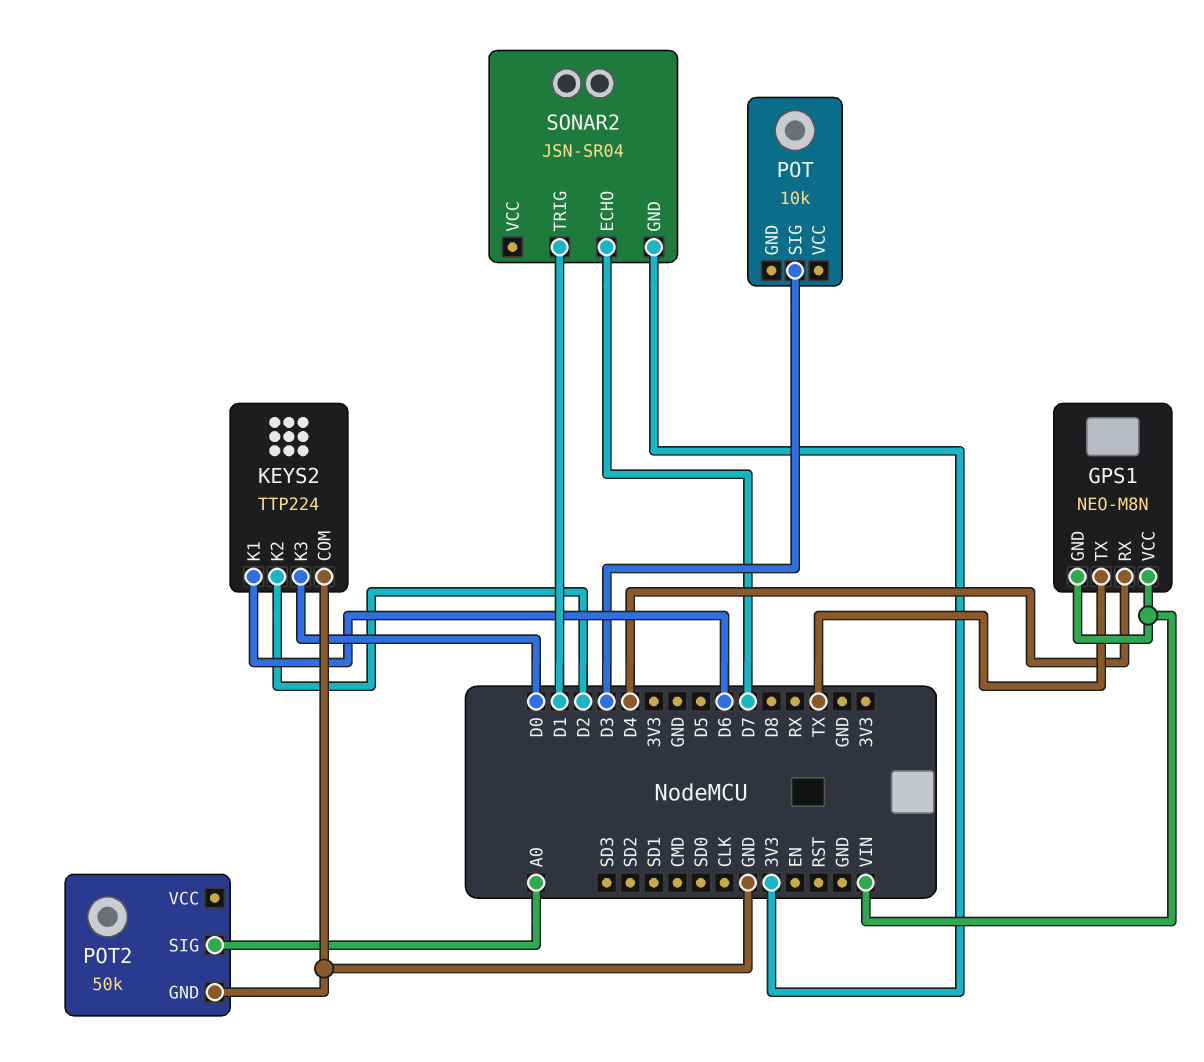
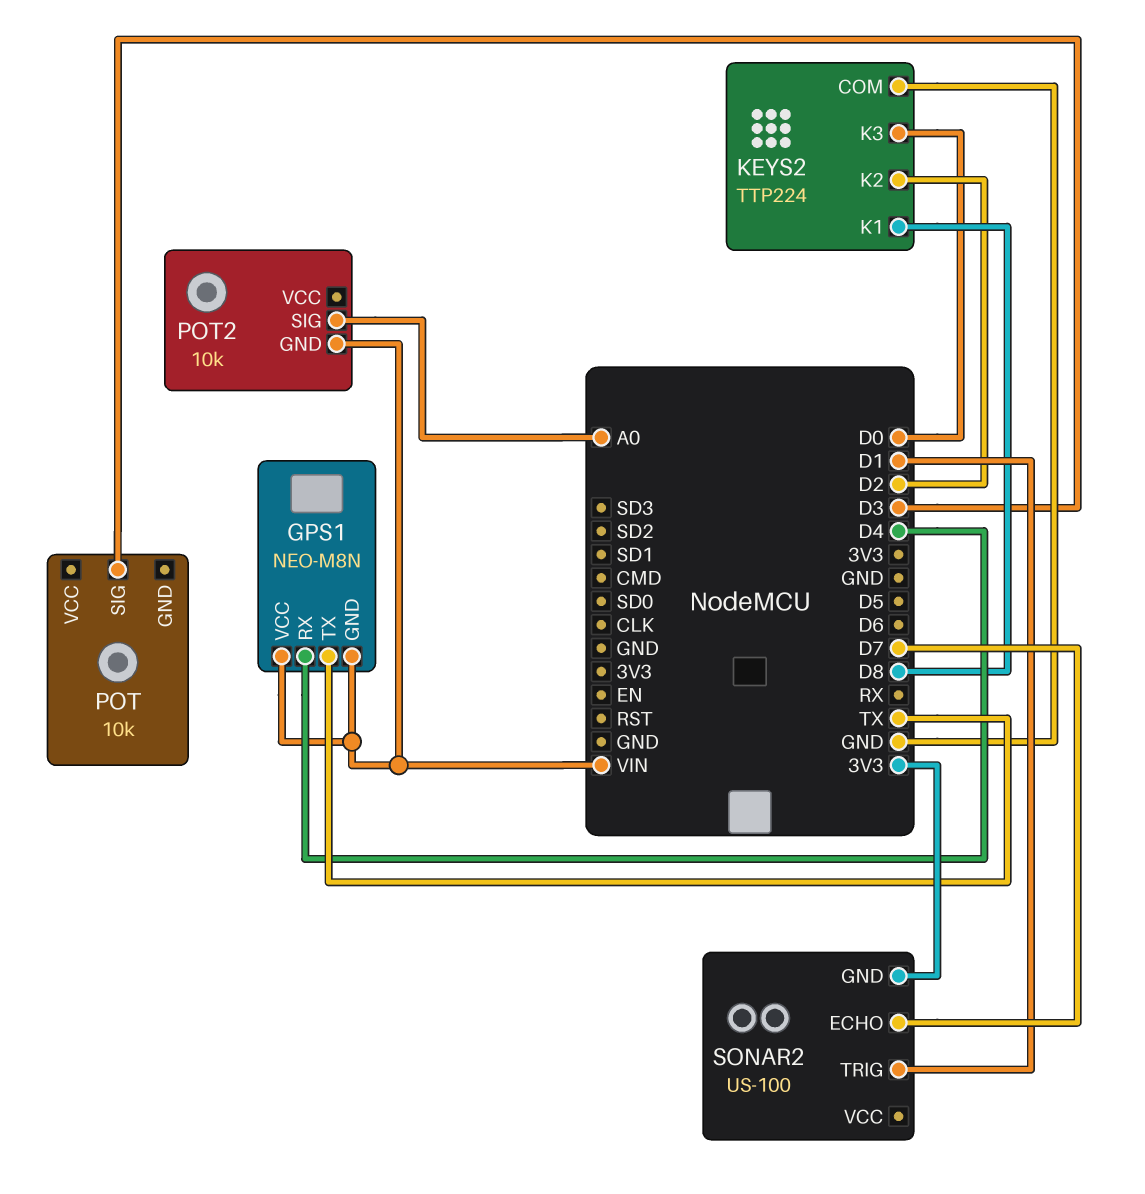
KEYS2 pin K1: D6 -> D8
POT2: 50k -> 10k
POT2 pin GND: GND -> VIN
SONAR2: JSN-SR04 -> US-100

